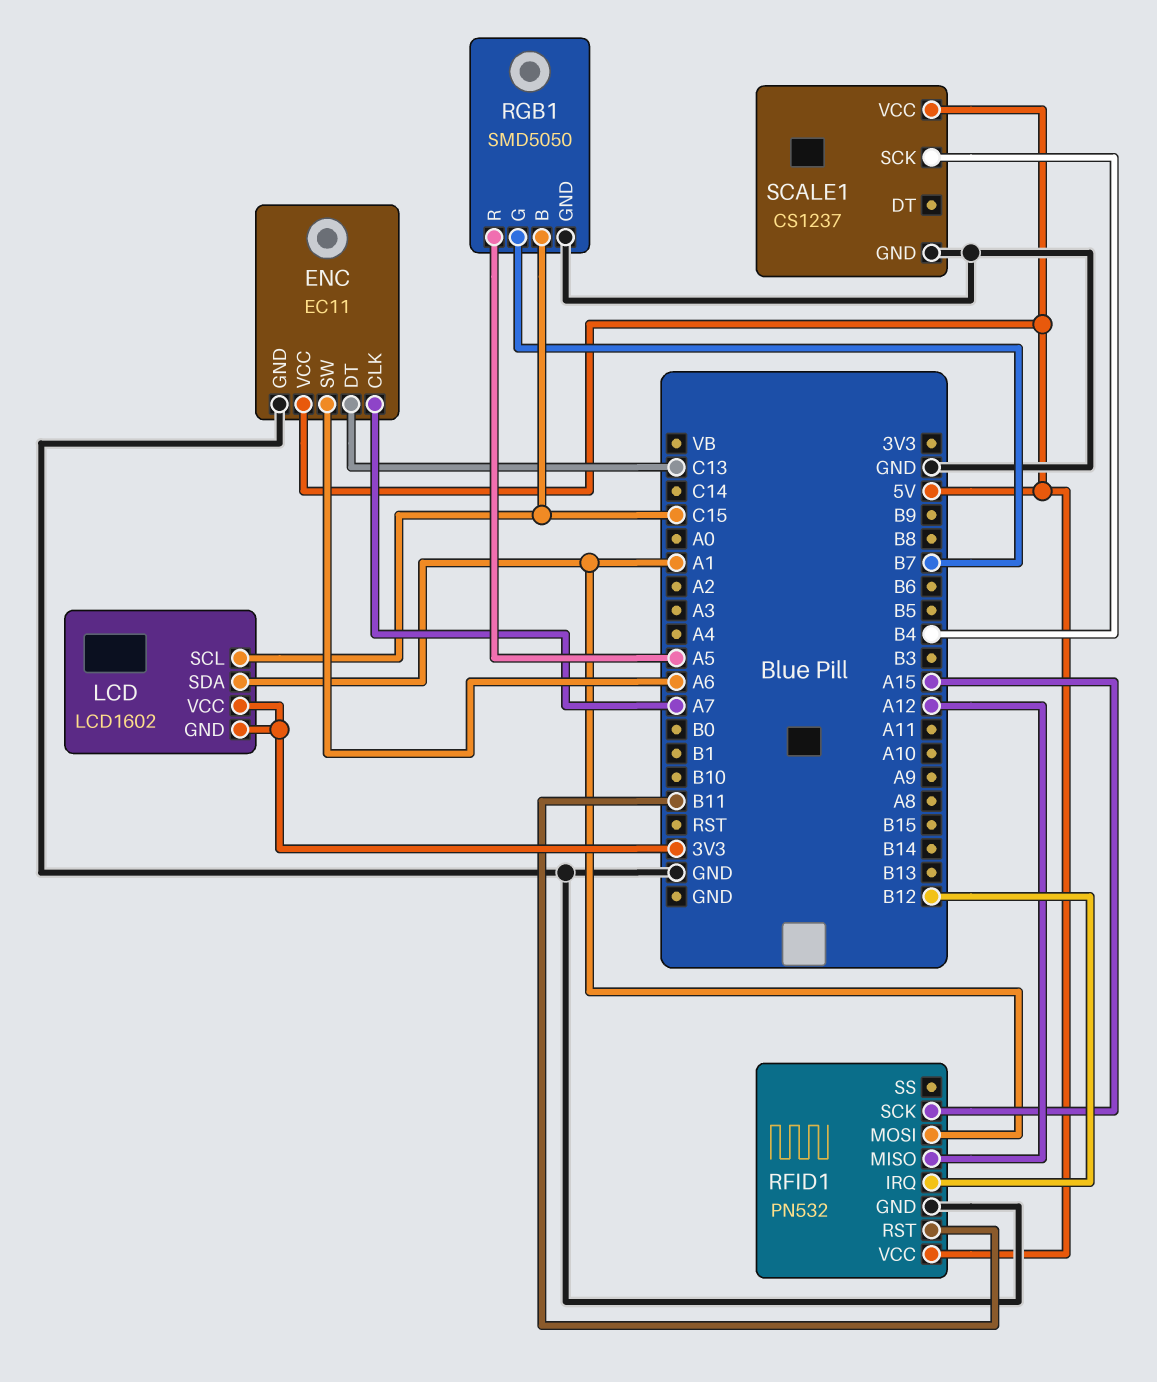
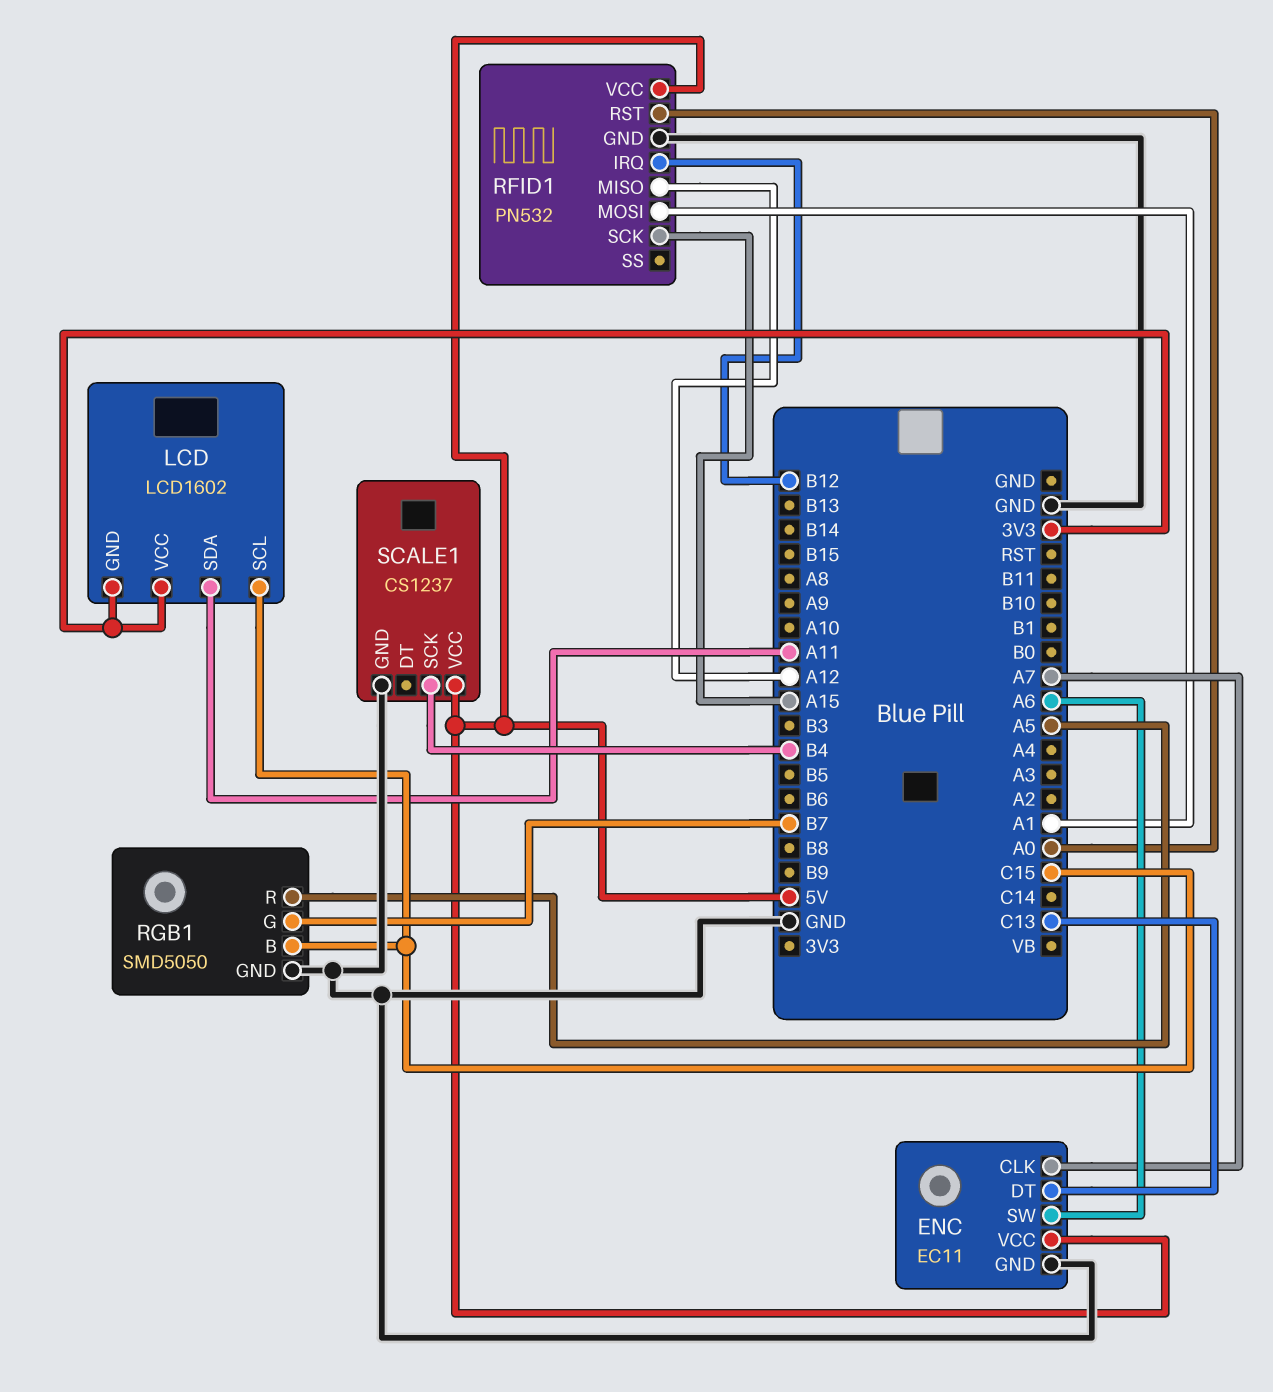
LCD pin SDA: A1 -> A11
RFID1 pin RST: B11 -> A0

